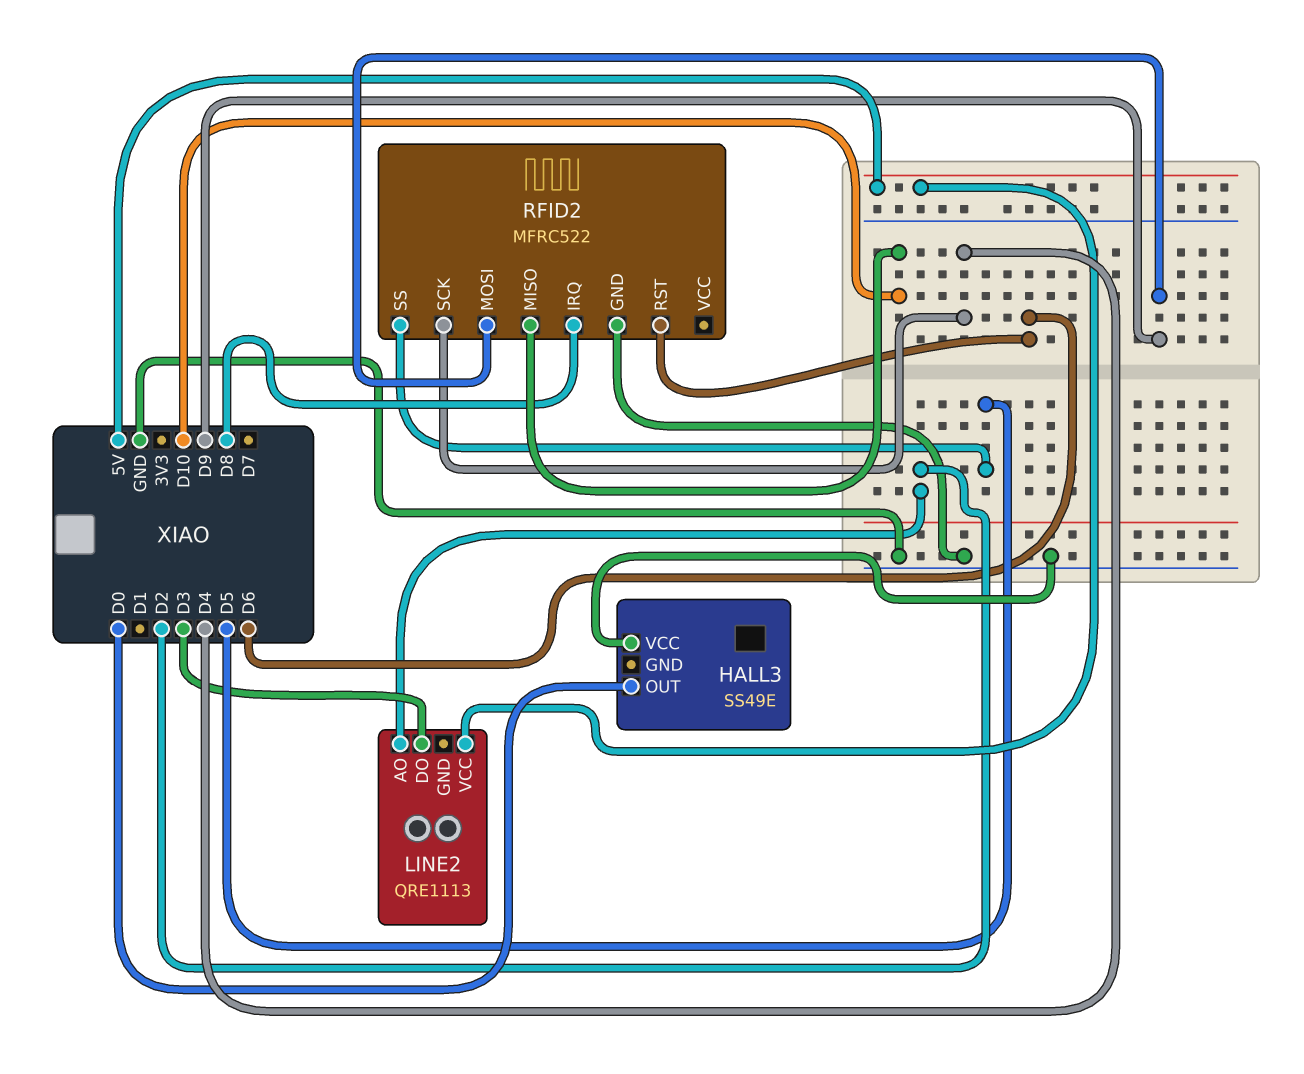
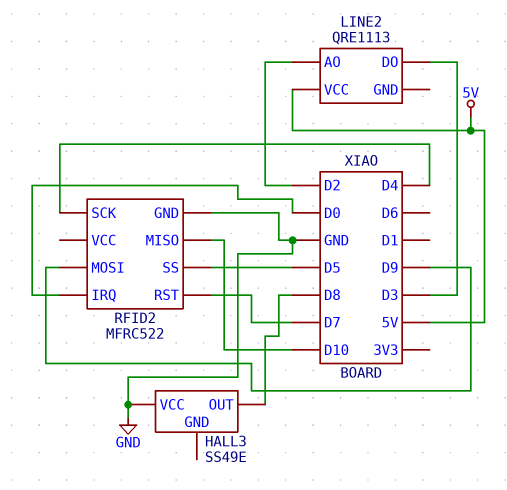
HALL3 pin OUT: D0 -> D8
RFID2 pin IRQ: D8 -> D0
RFID2 pin RST: D6 -> D7

